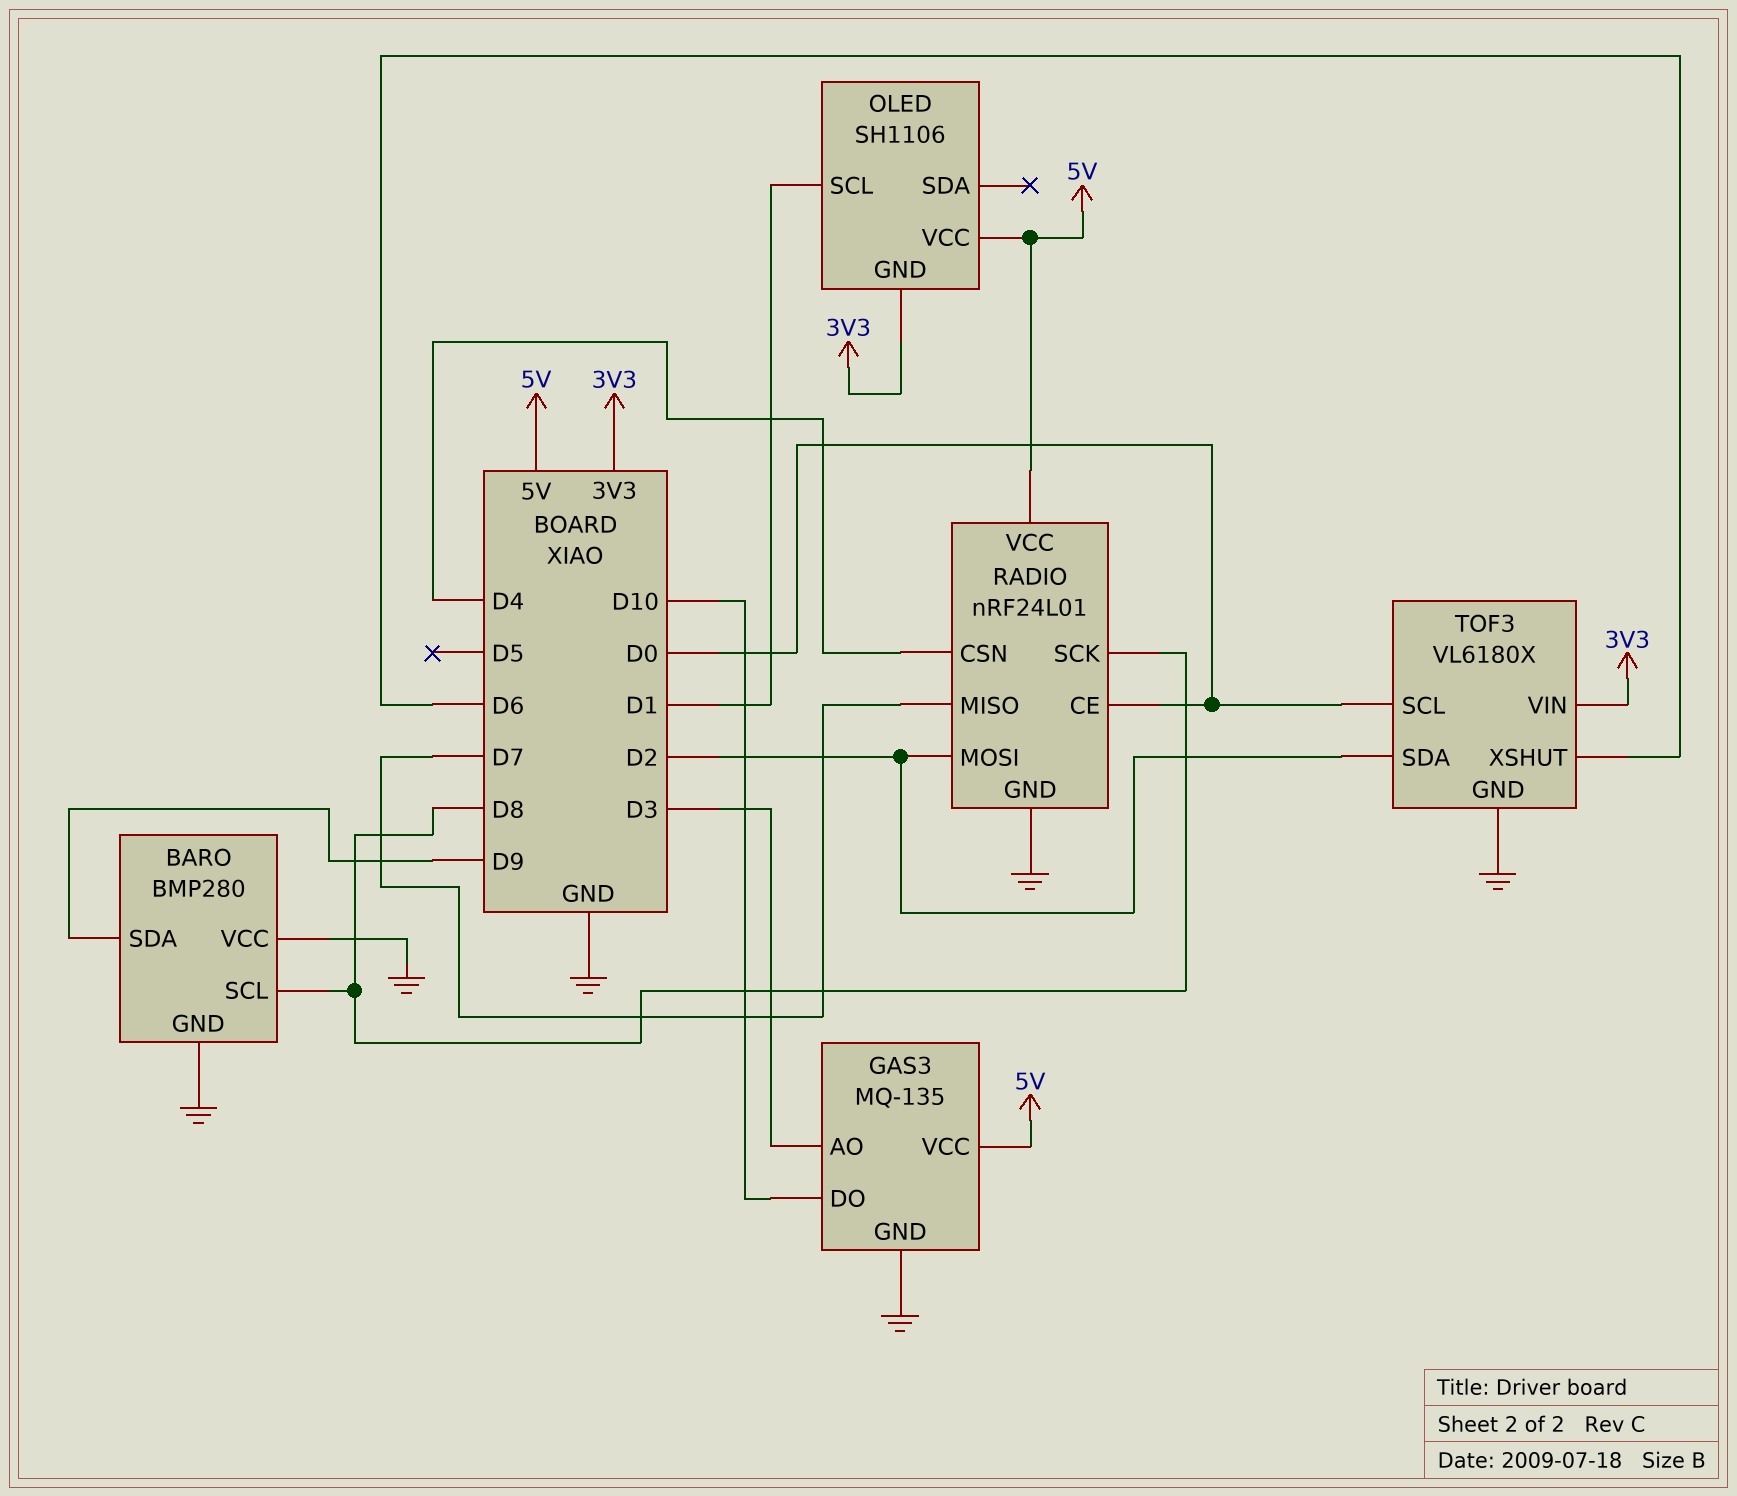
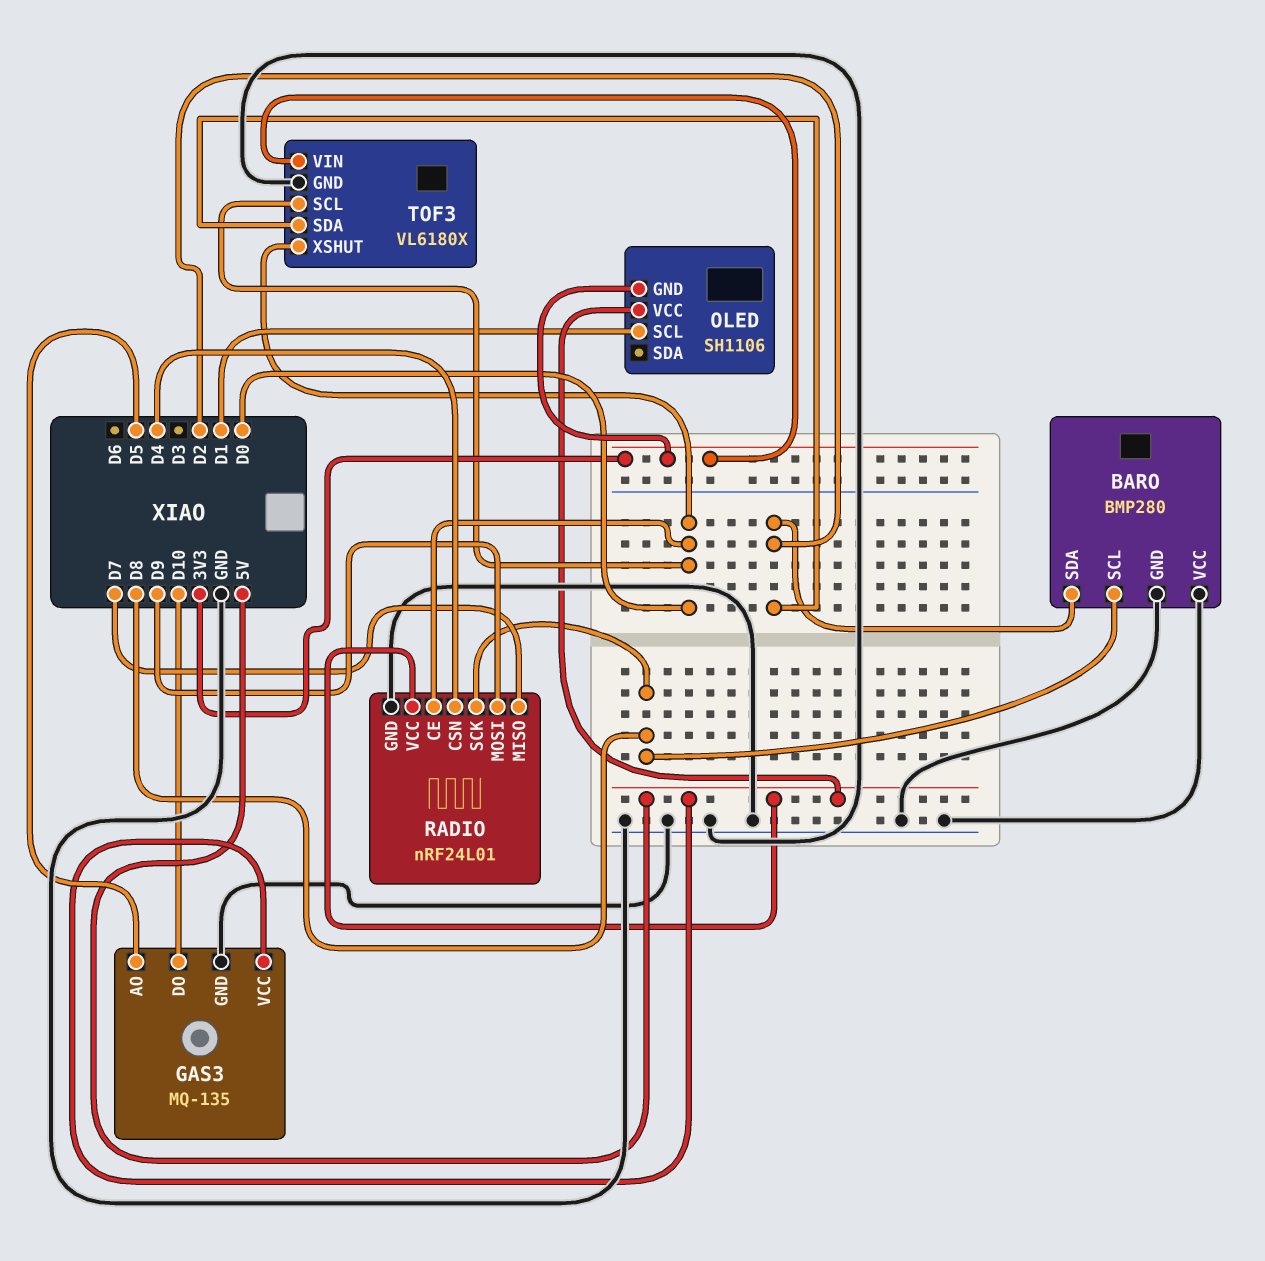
BARO pin SDA: D9 -> D2
GAS3 pin AO: D3 -> D5
RADIO pin MOSI: D2 -> D9
TOF3 pin XSHUT: D6 -> D0

